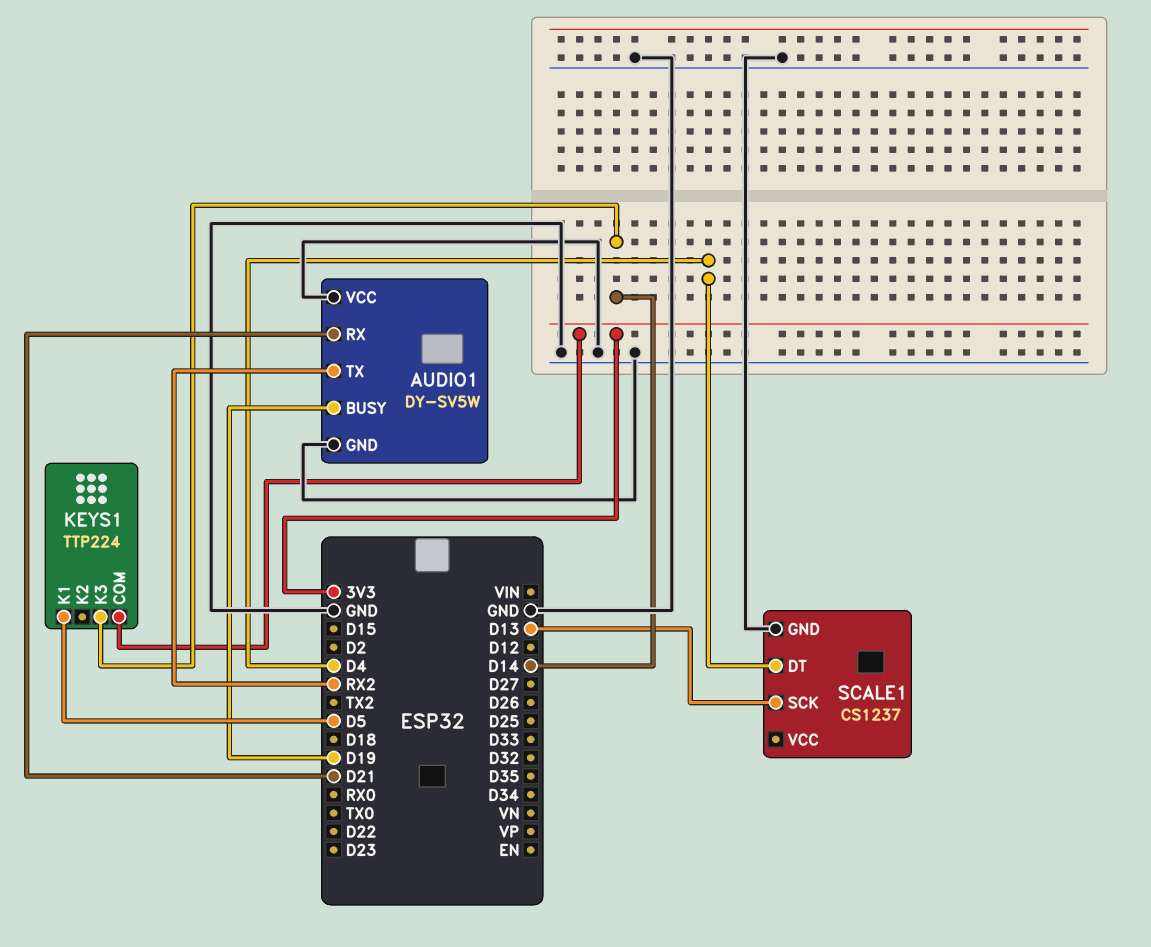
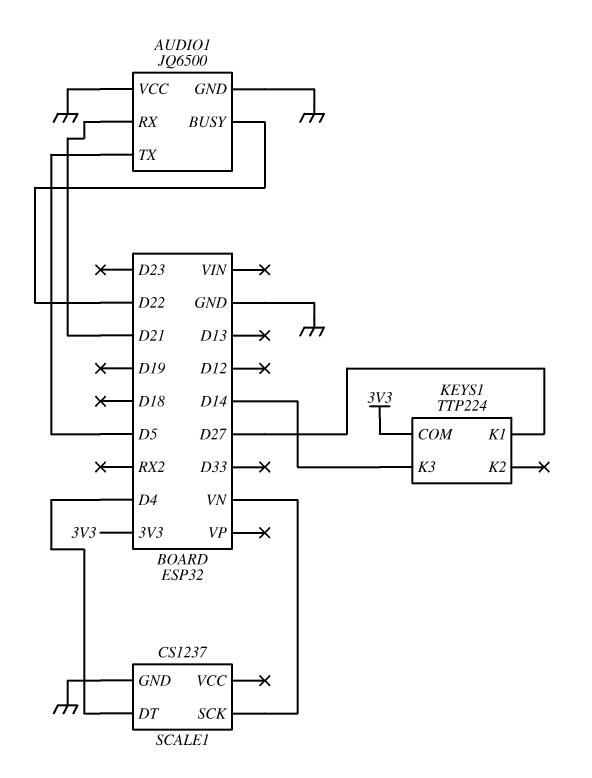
AUDIO1: DY-SV5W -> JQ6500
AUDIO1 pin BUSY: D19 -> D22
AUDIO1 pin TX: RX2 -> D5
KEYS1 pin K1: D5 -> D27
SCALE1 pin SCK: D13 -> VN

